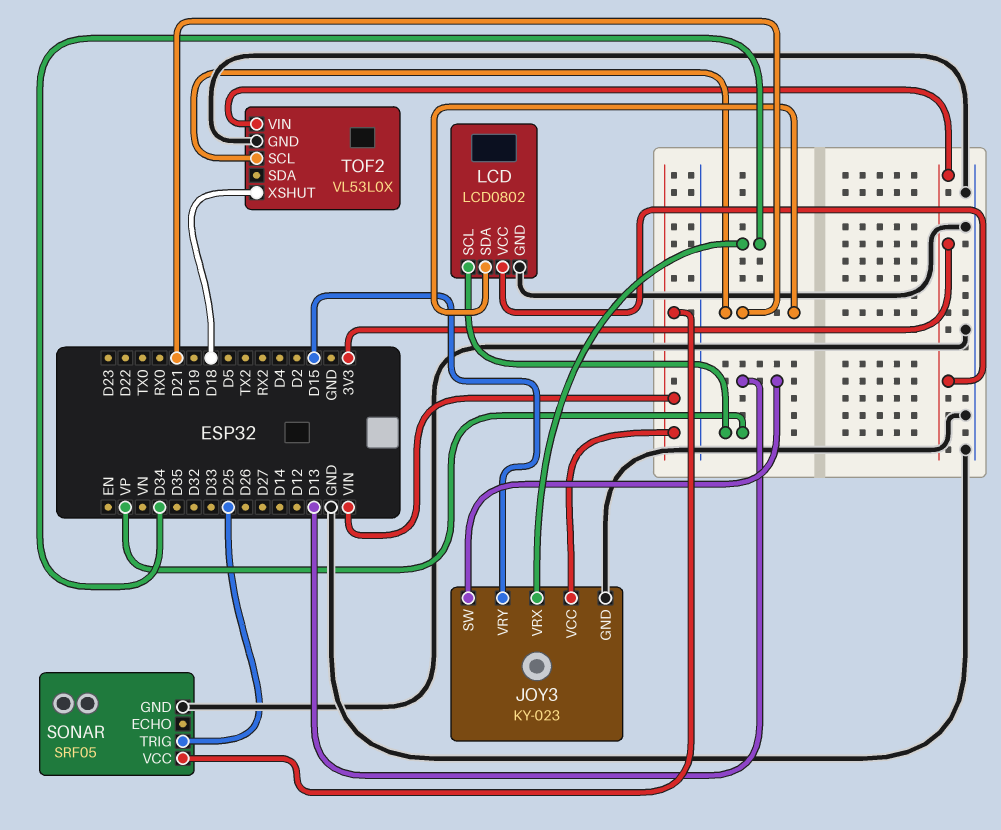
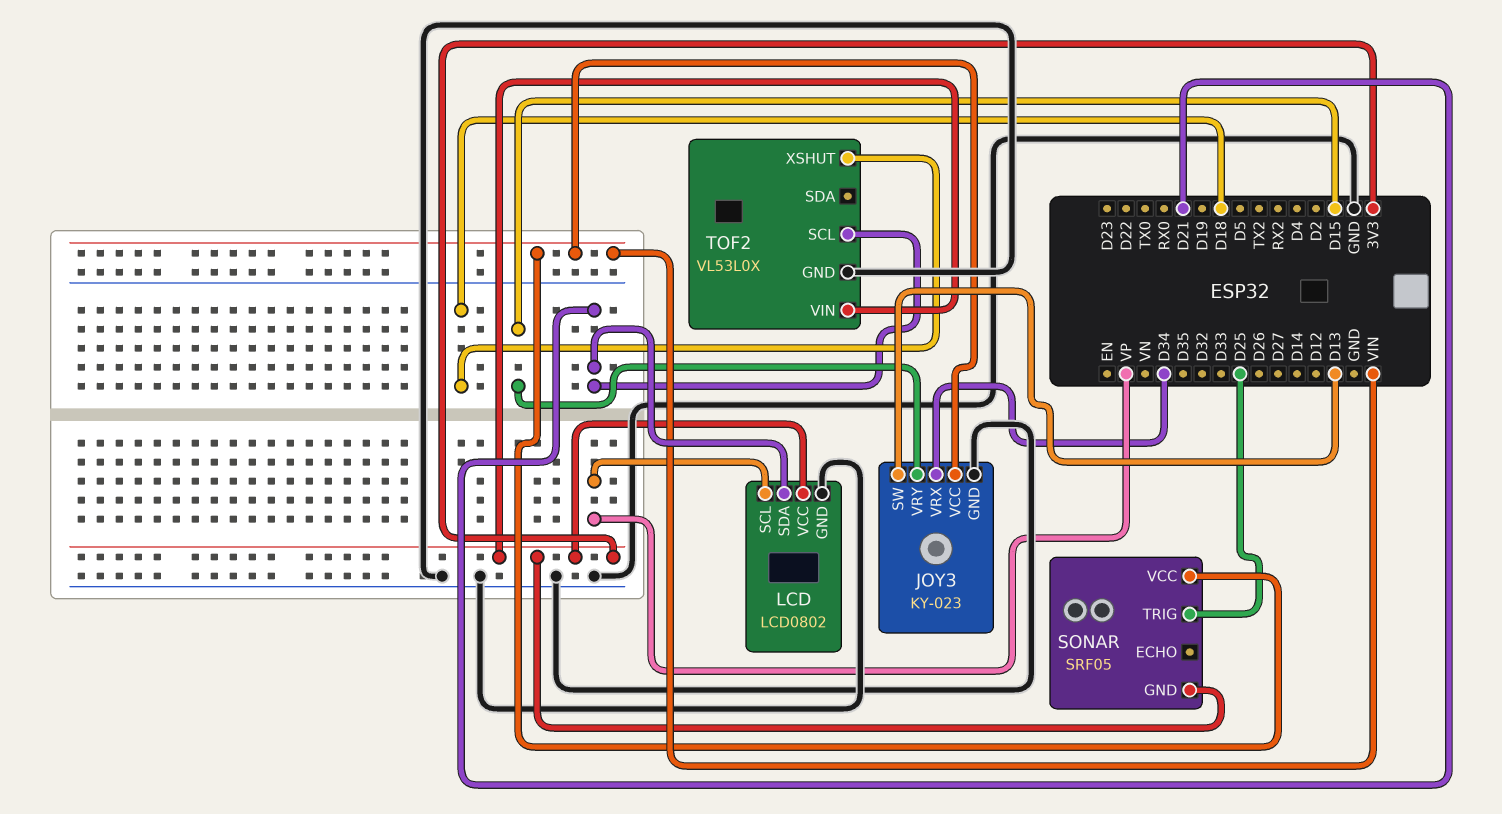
SONAR pin GND: GND -> 3V3

